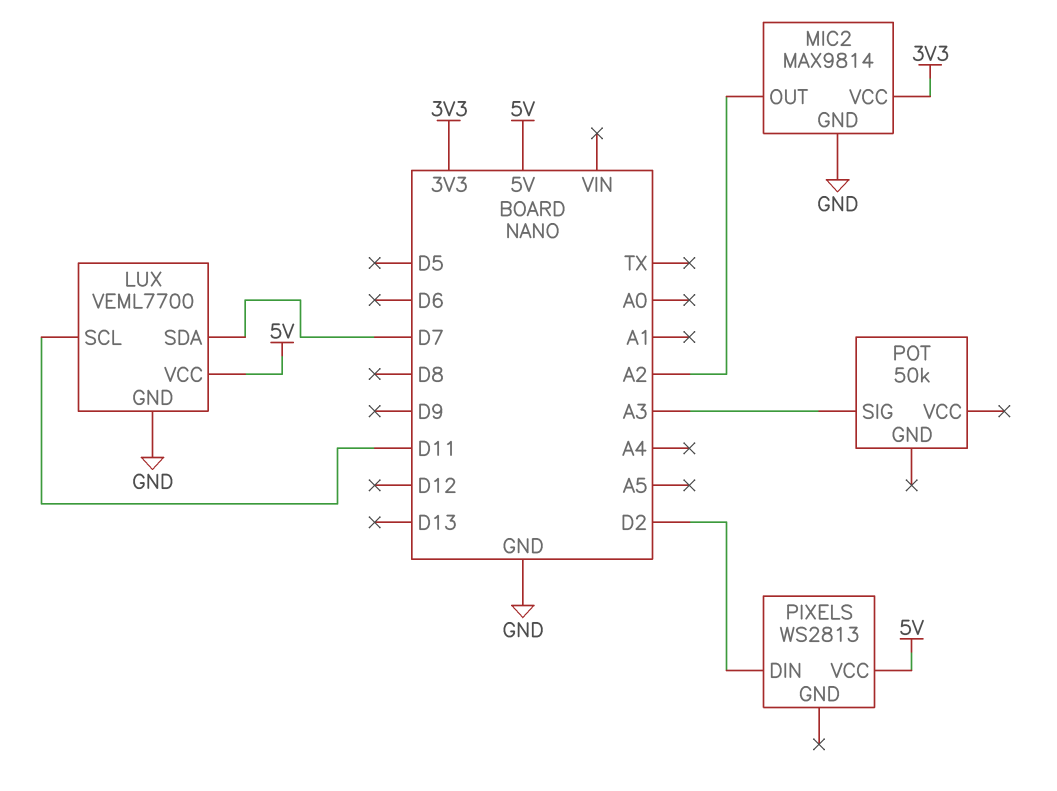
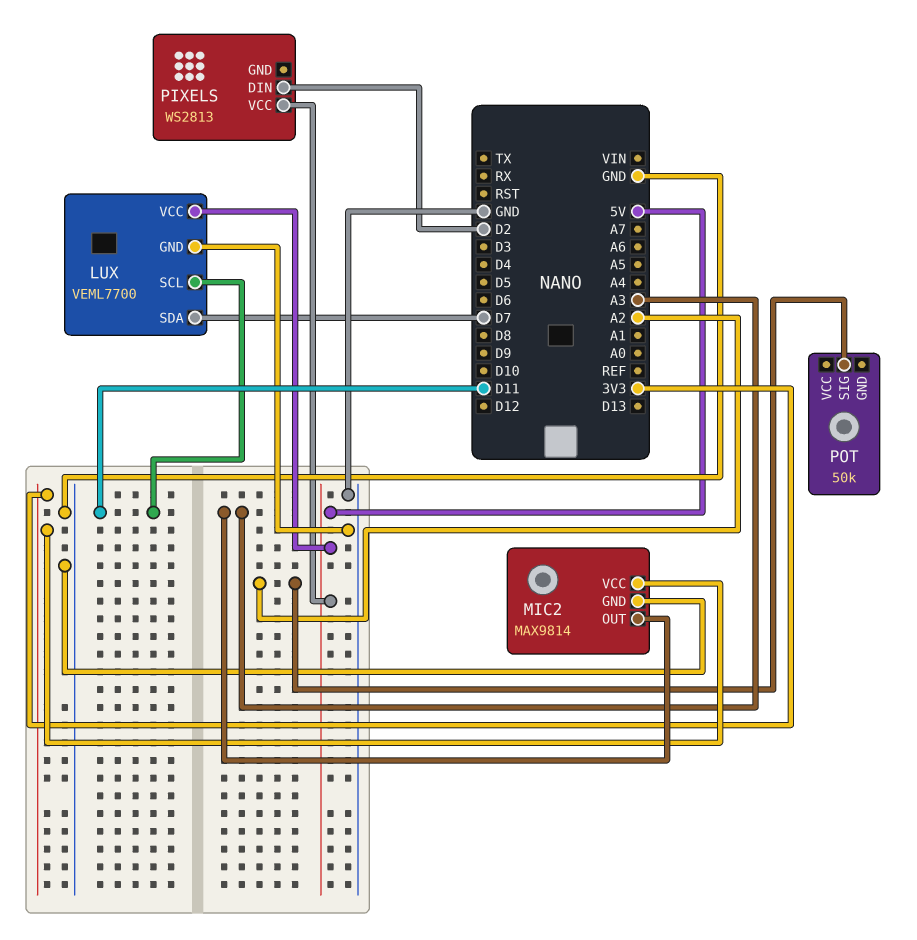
MIC2 pin OUT: A2 -> A3
POT pin SIG: A3 -> A2

